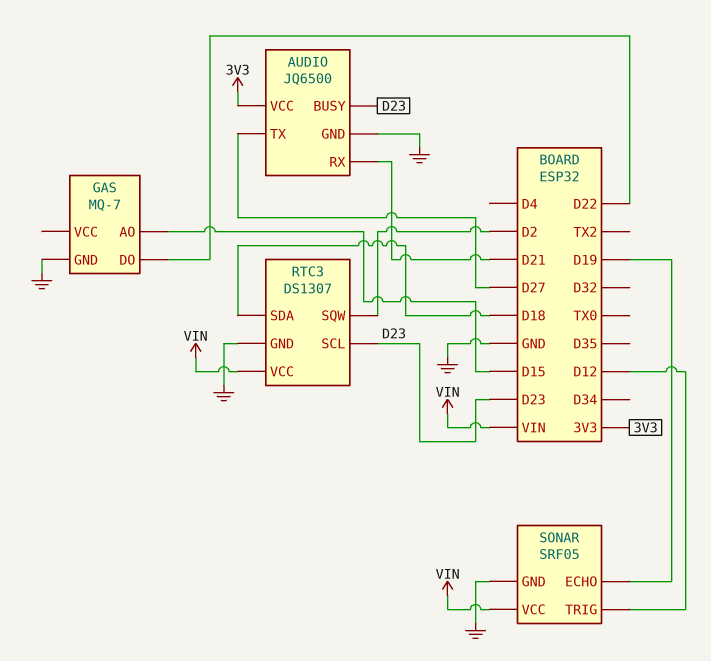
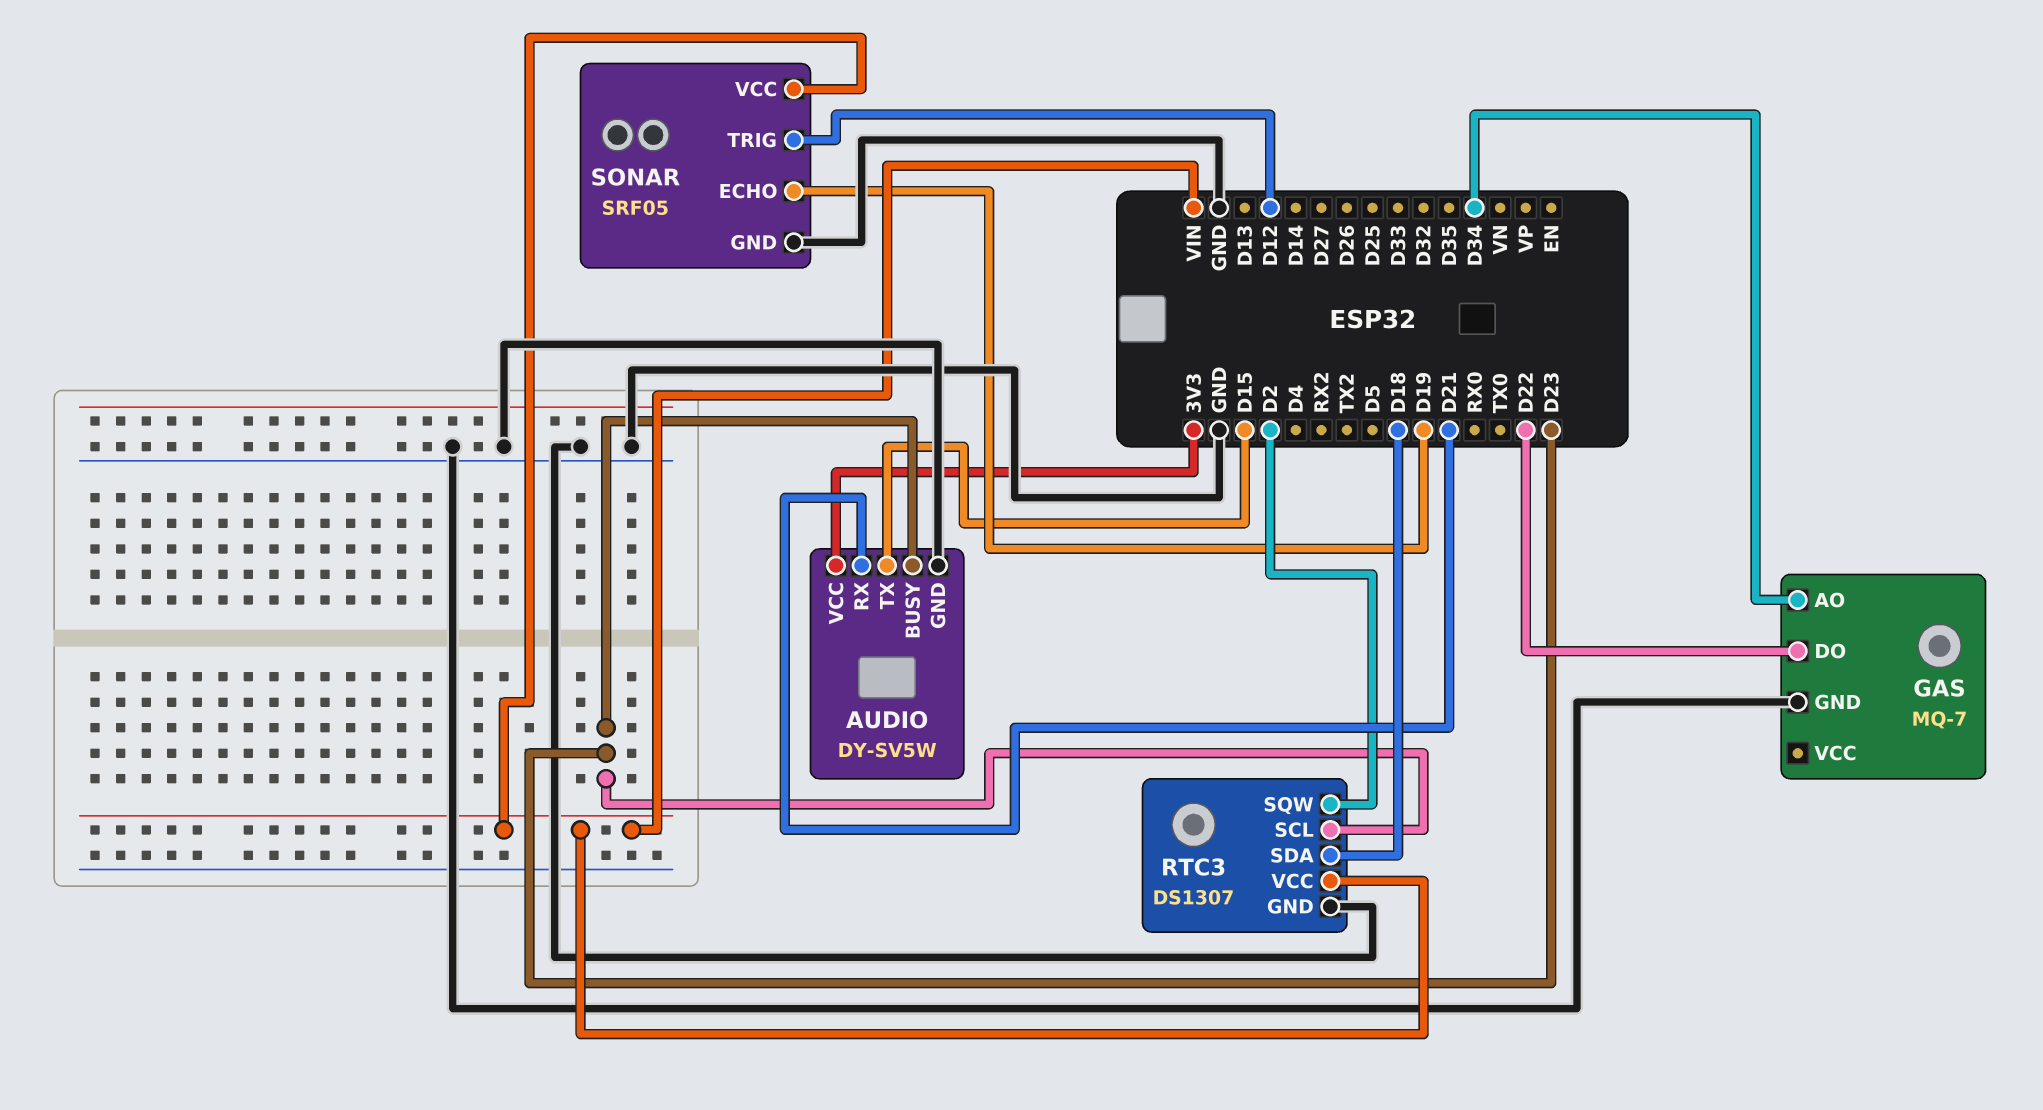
AUDIO: JQ6500 -> DY-SV5W
AUDIO pin TX: D27 -> D15
GAS pin AO: D15 -> D34

